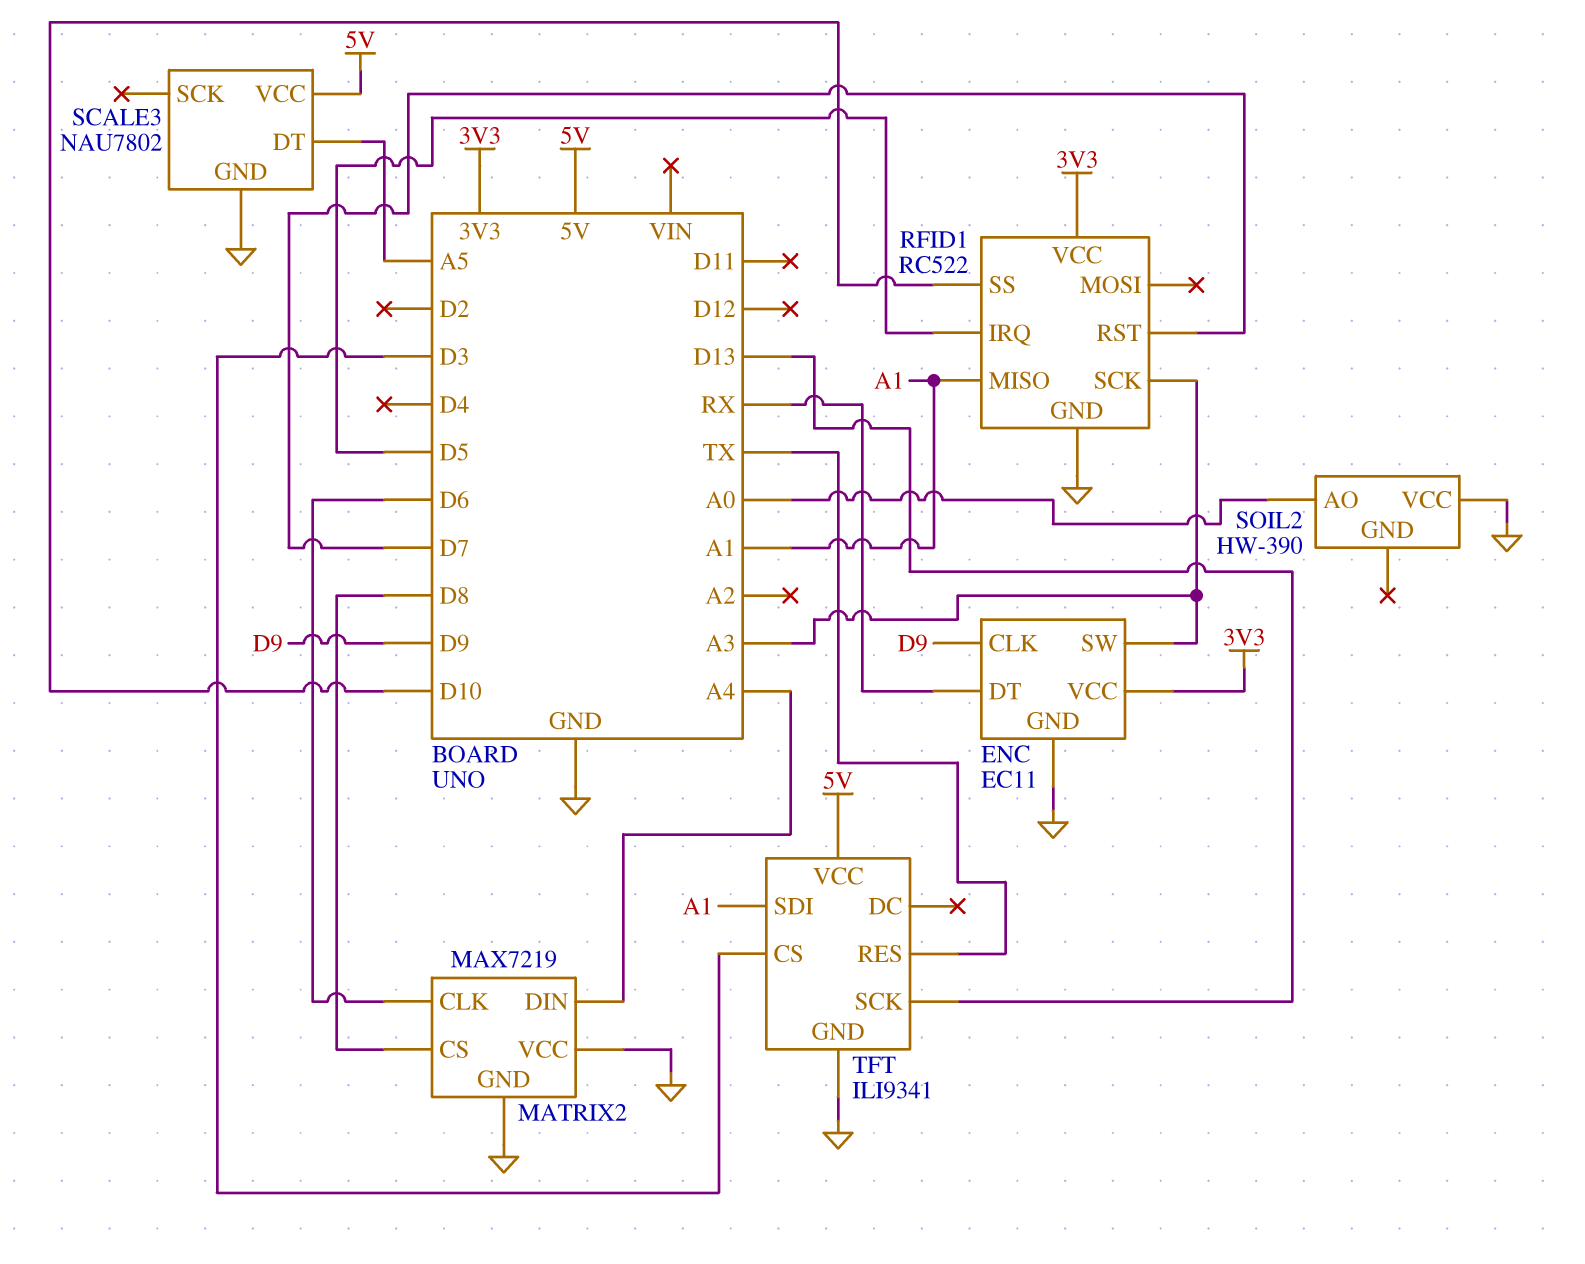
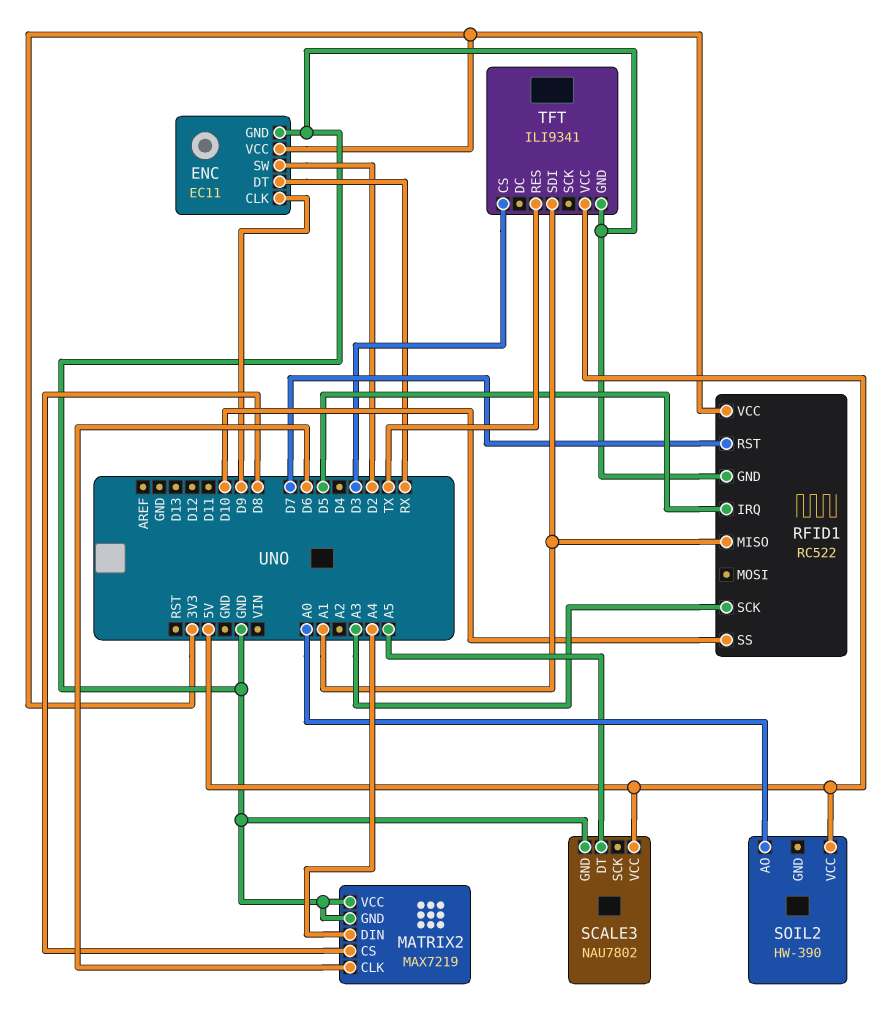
ENC pin SW: A3 -> D2
SOIL2 pin VCC: GND -> 5V
TFT pin SCK: D13 -> none

